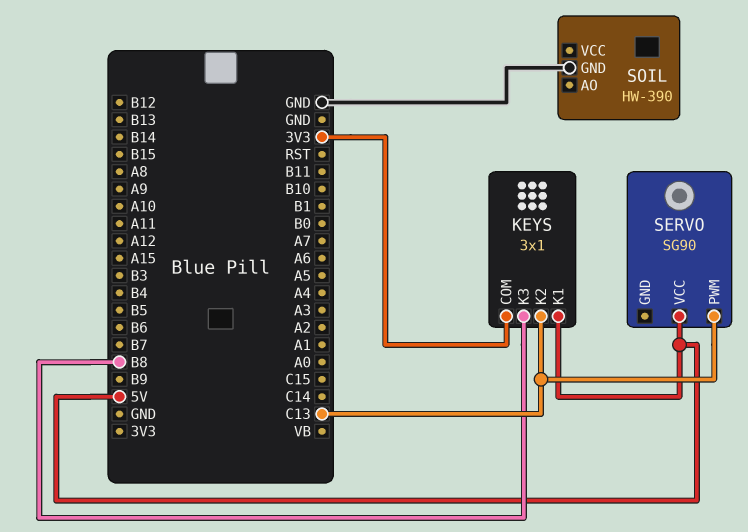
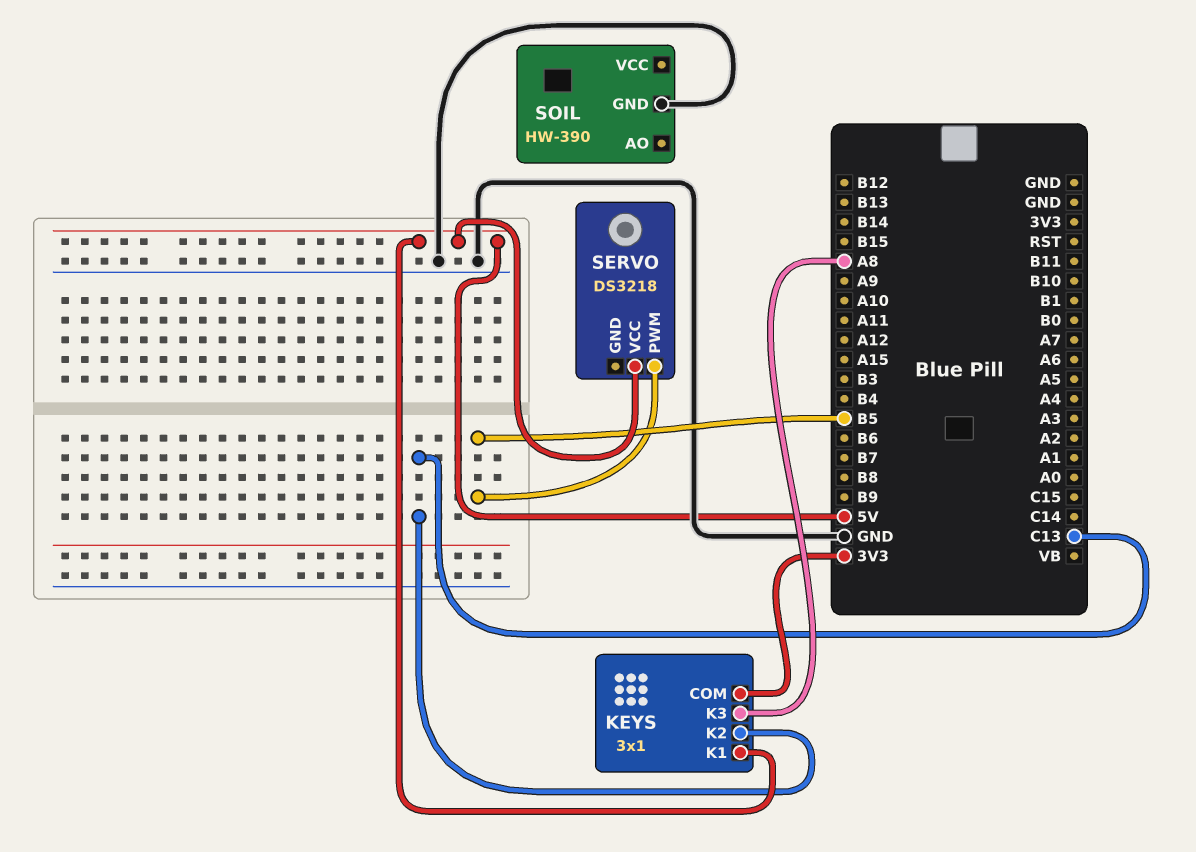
KEYS pin K3: B8 -> A8
SERVO: SG90 -> DS3218
SERVO pin PWM: C13 -> B5

